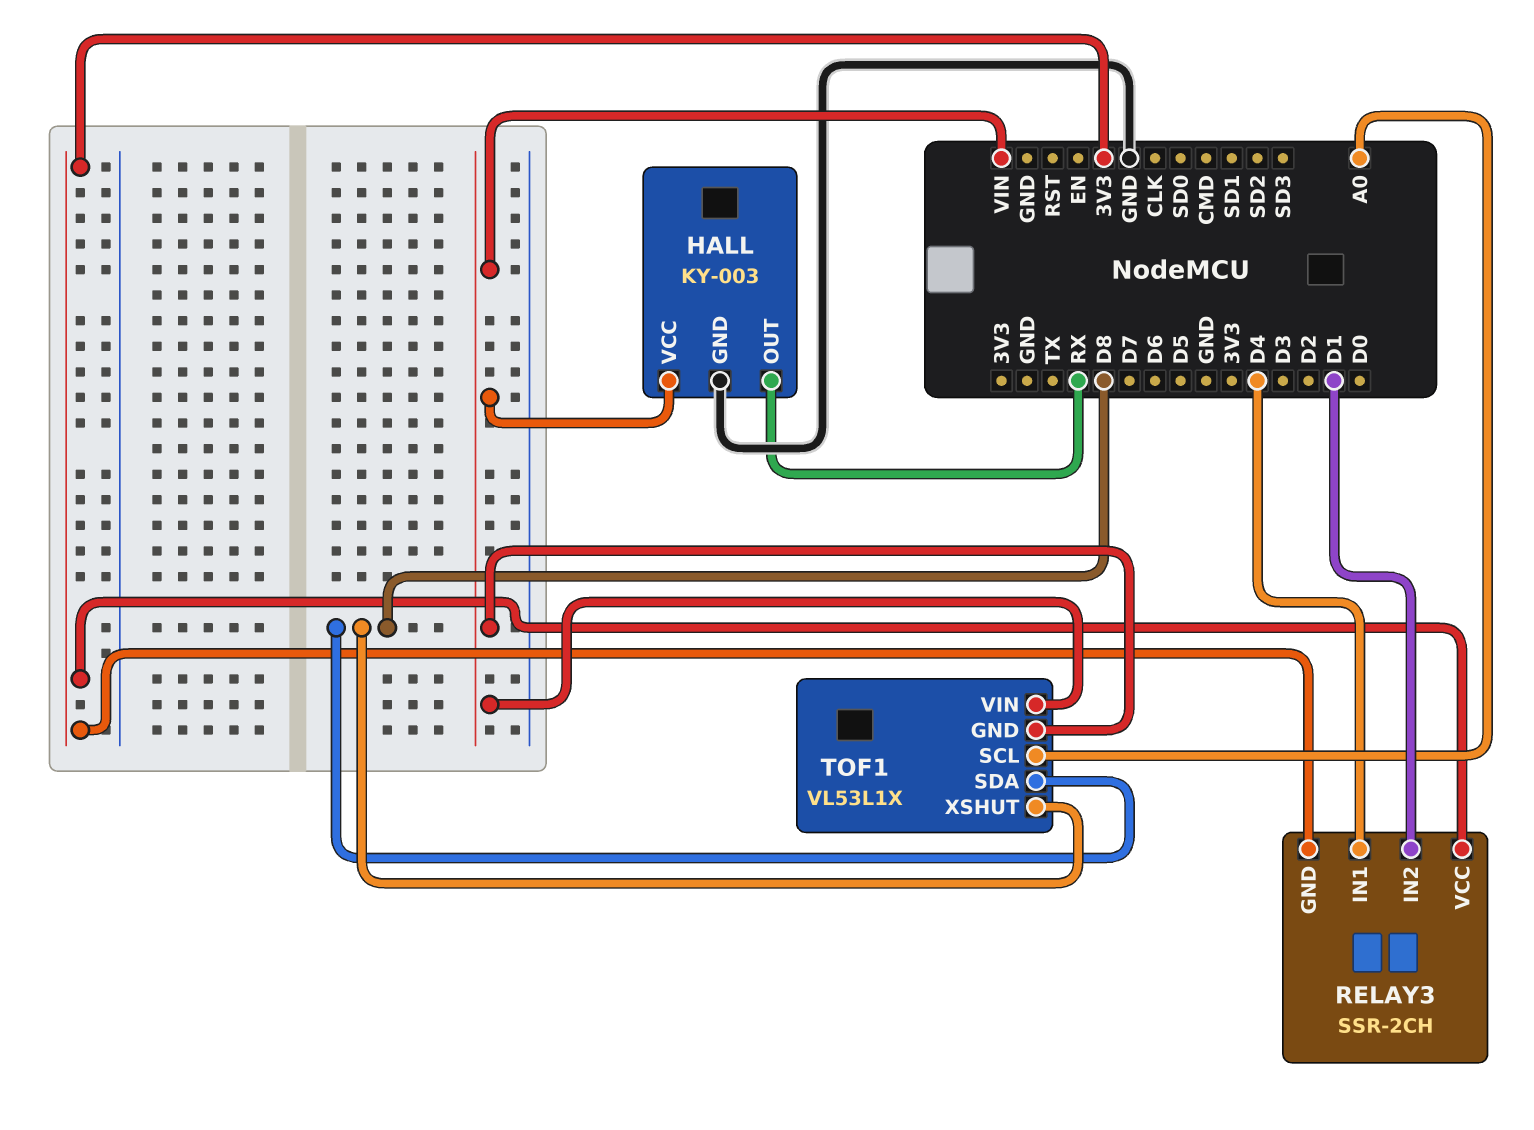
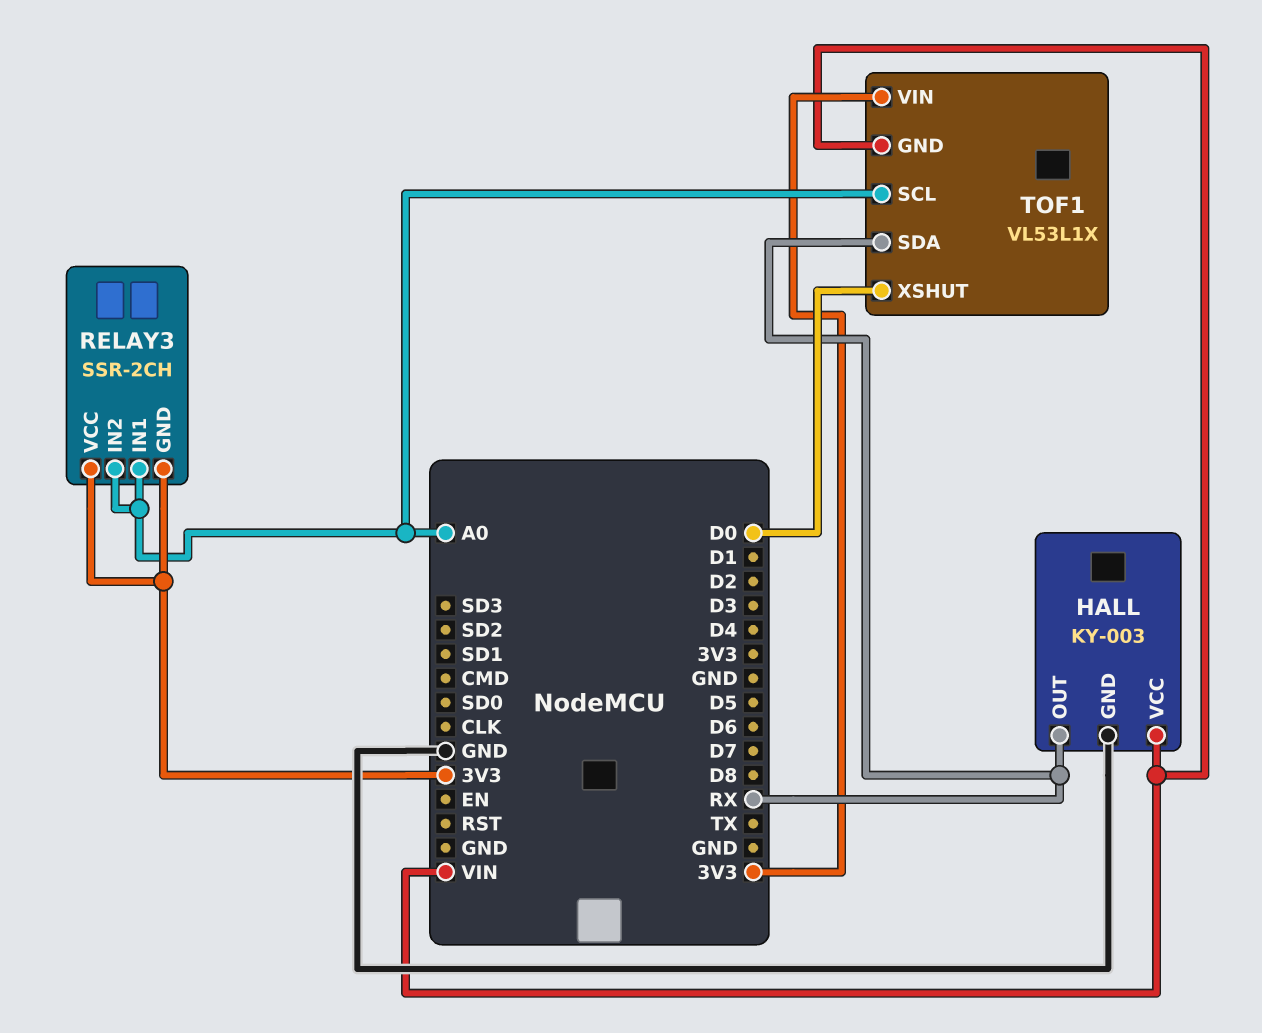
RELAY3 pin IN1: D4 -> A0
RELAY3 pin IN2: D1 -> A0
TOF1 pin SDA: D8 -> RX
TOF1 pin VIN: VIN -> 3V3
TOF1 pin XSHUT: D8 -> D0

